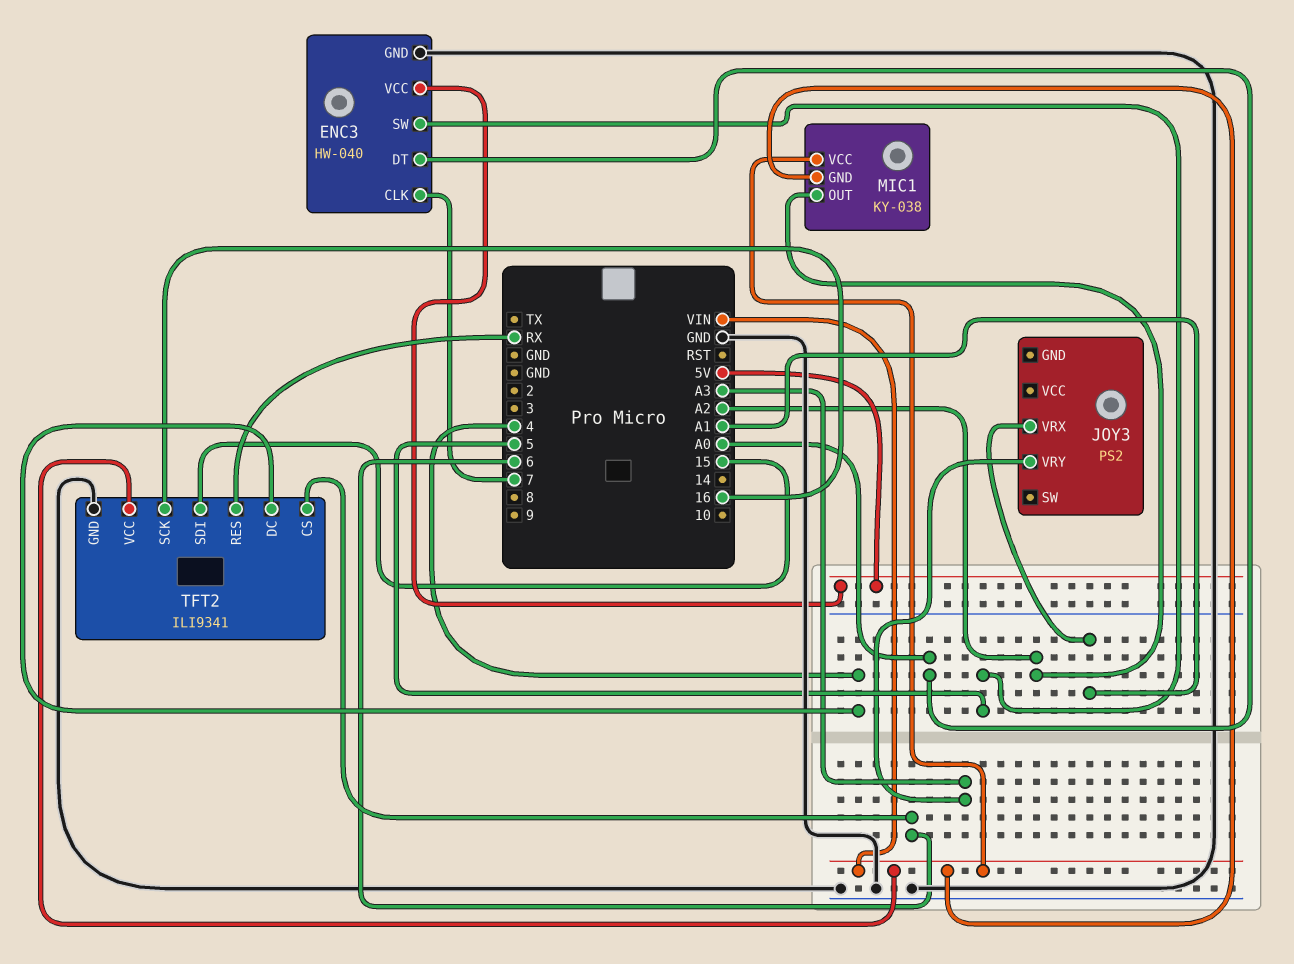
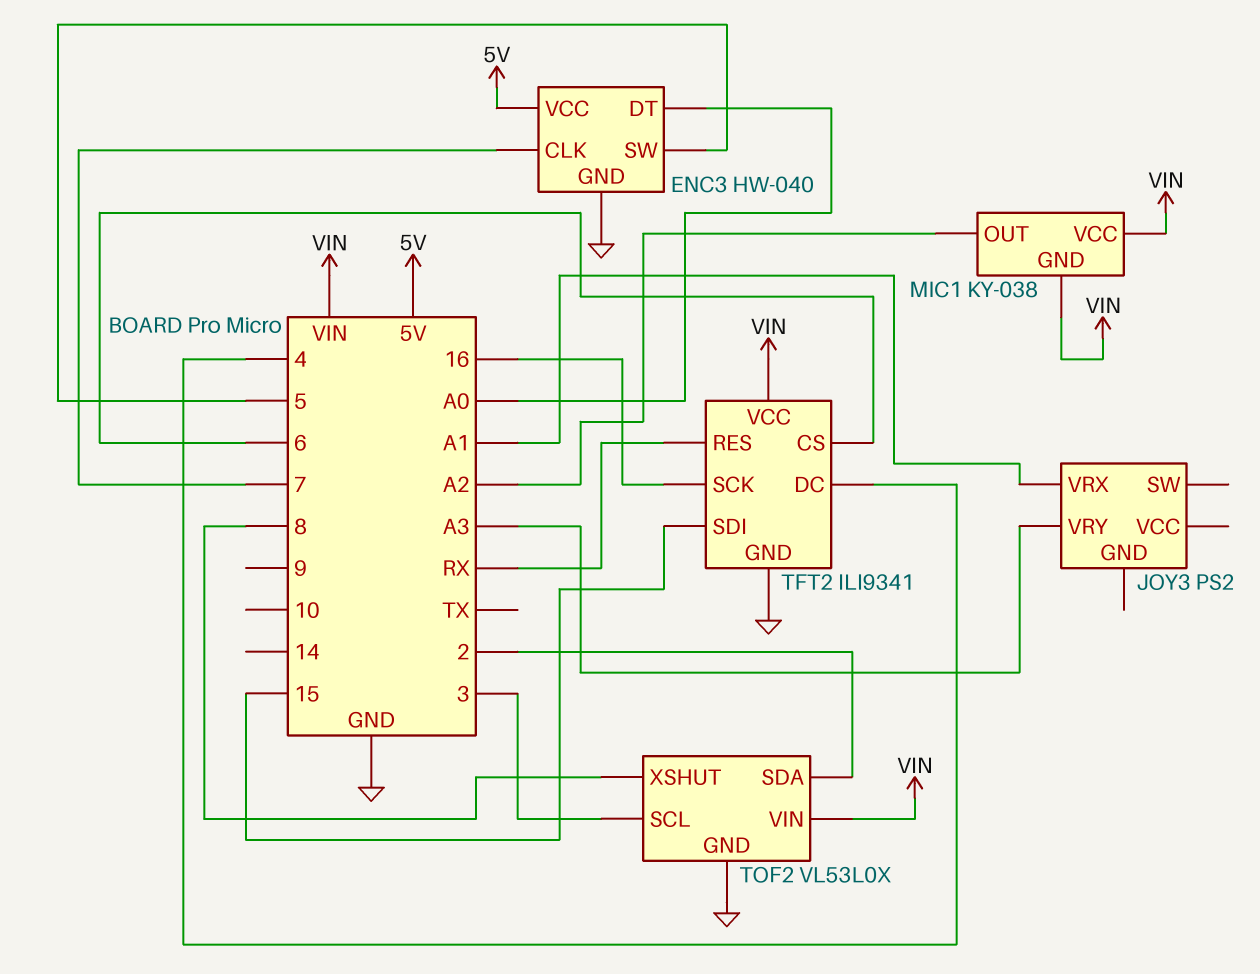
TOF2: none -> VL53L0X
TOF2 pin GND: none -> GND
TOF2 pin SCL: none -> 3
TOF2 pin SDA: none -> 2
TOF2 pin VIN: none -> VIN
TOF2 pin XSHUT: none -> 8

